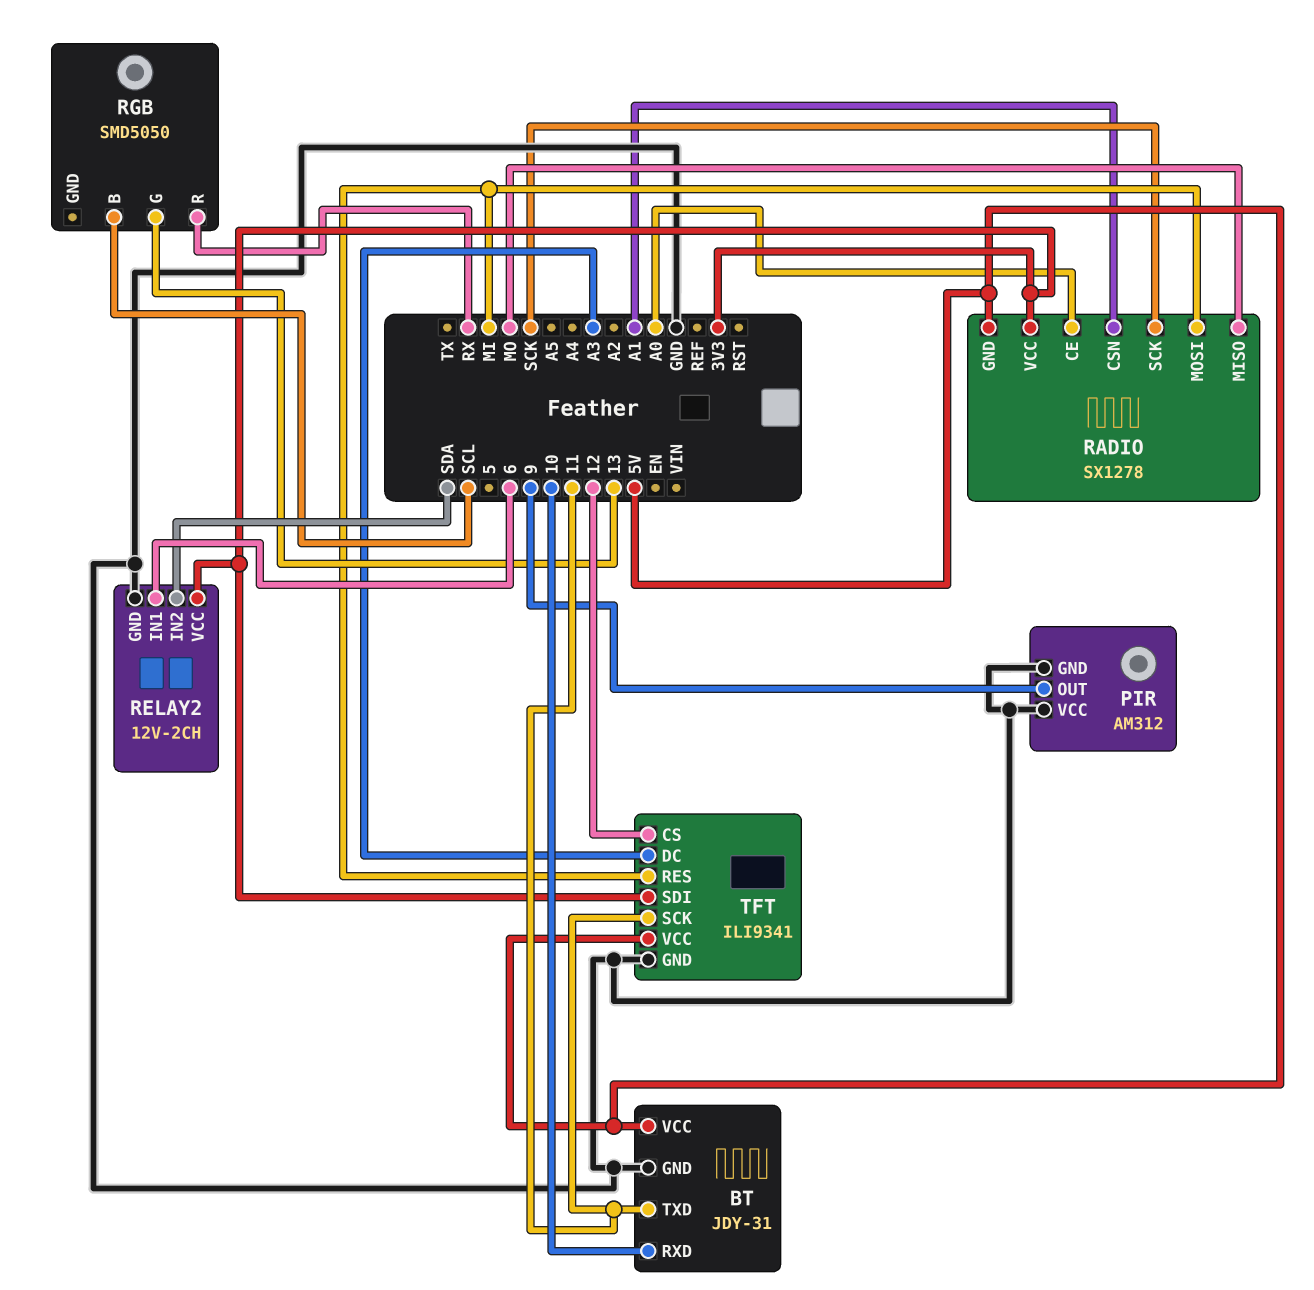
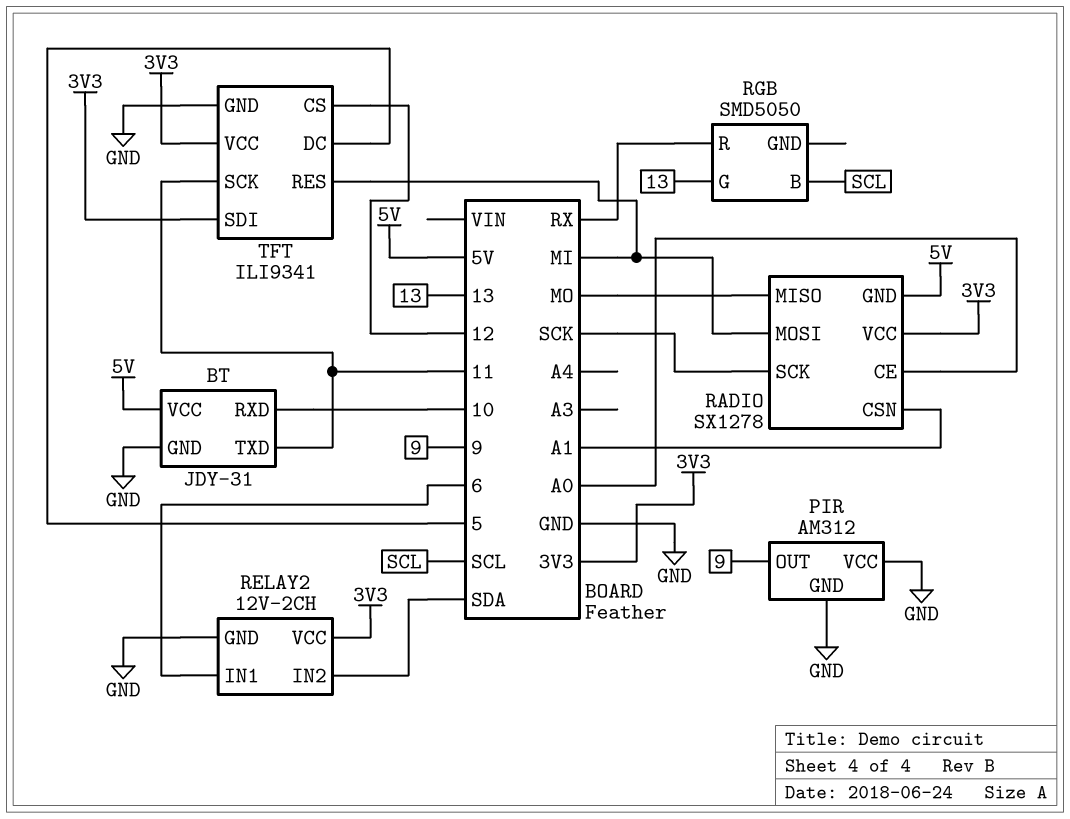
TFT pin DC: A3 -> 5
TFT pin VCC: 5V -> 3V3

